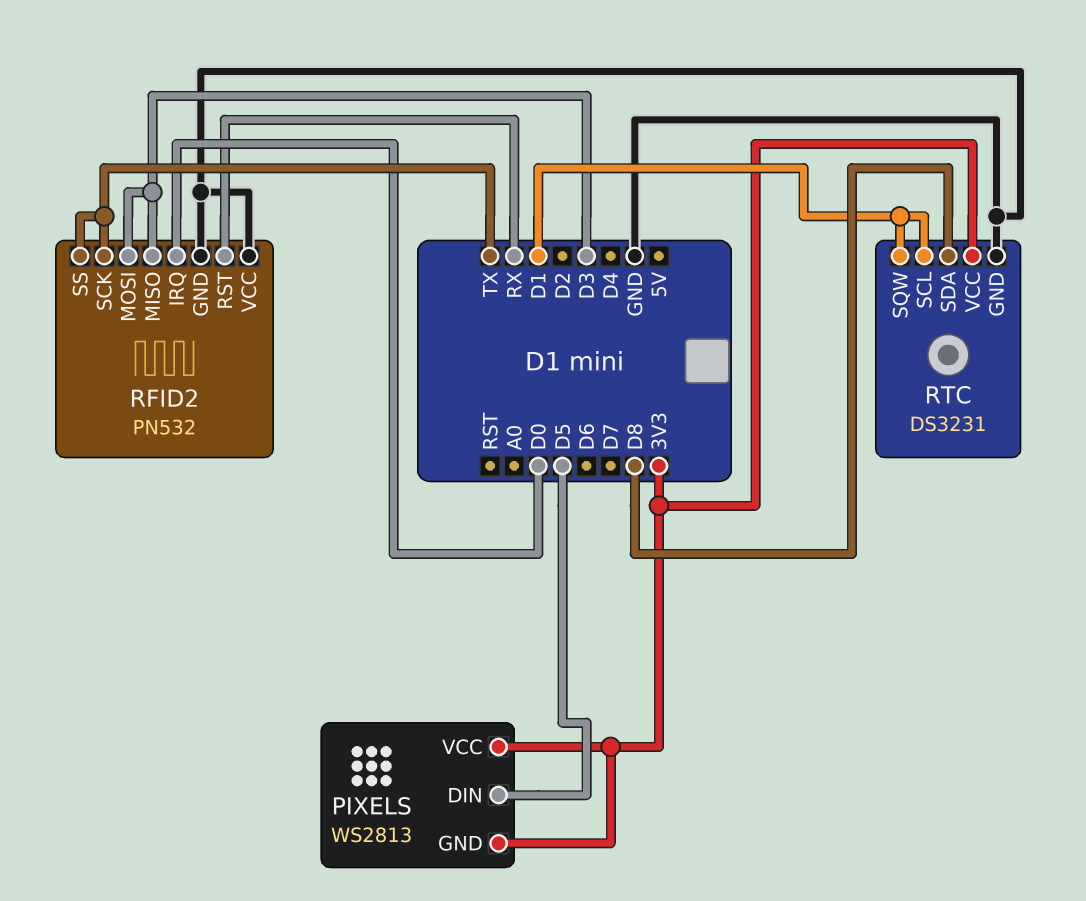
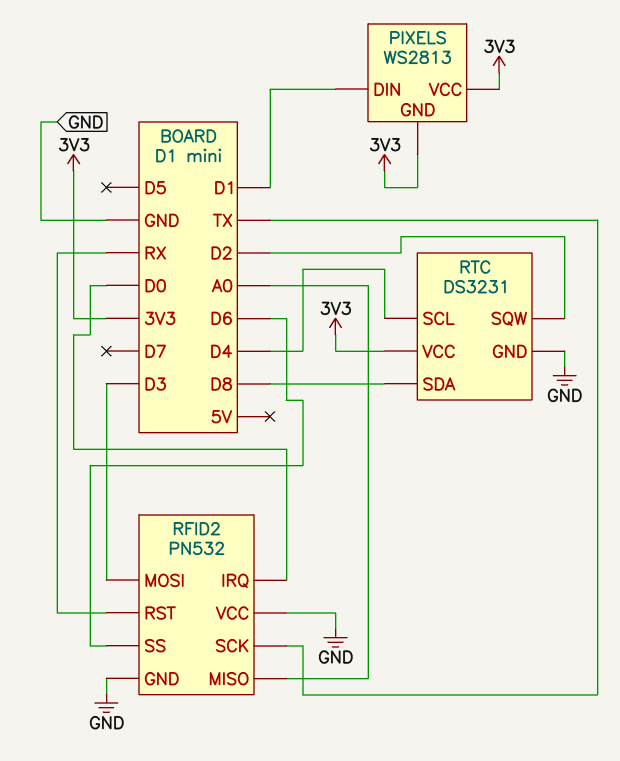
PIXELS pin DIN: D5 -> D1
RFID2 pin MISO: D3 -> A0
RFID2 pin SS: TX -> D6
RTC pin SCL: D1 -> D4
RTC pin SQW: D1 -> D2

